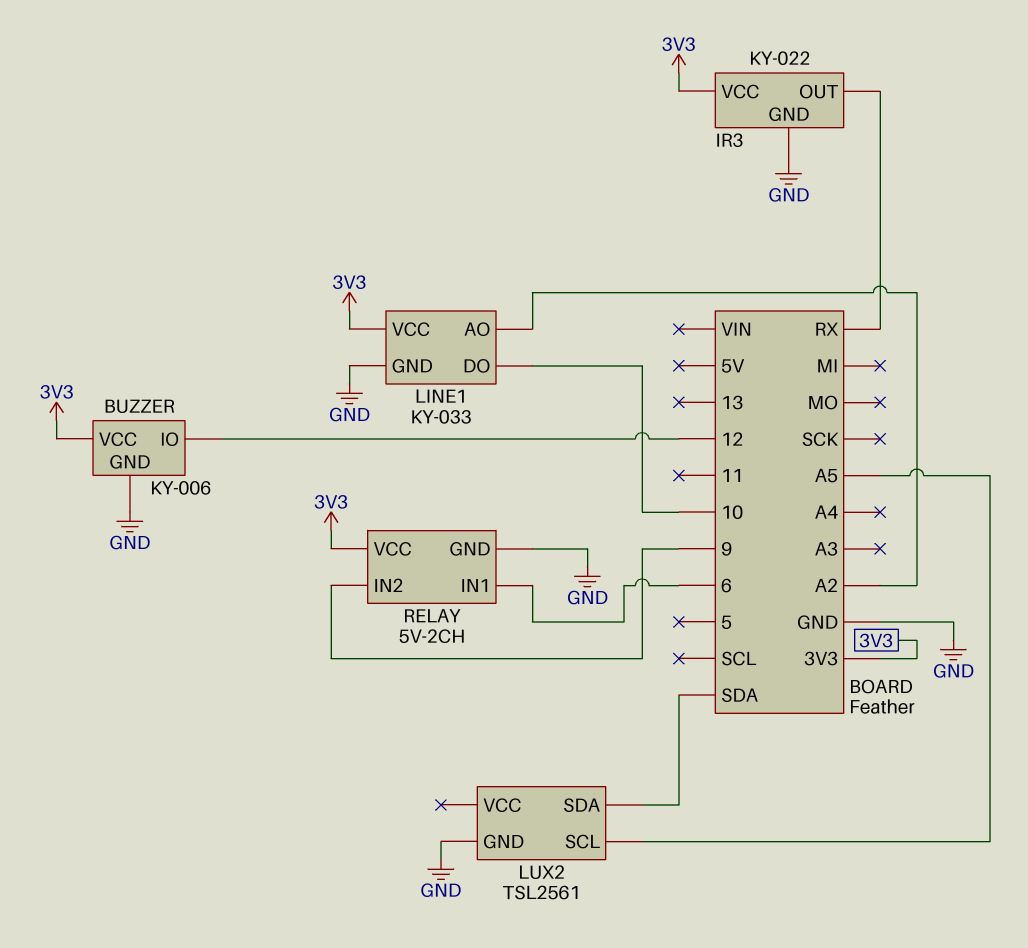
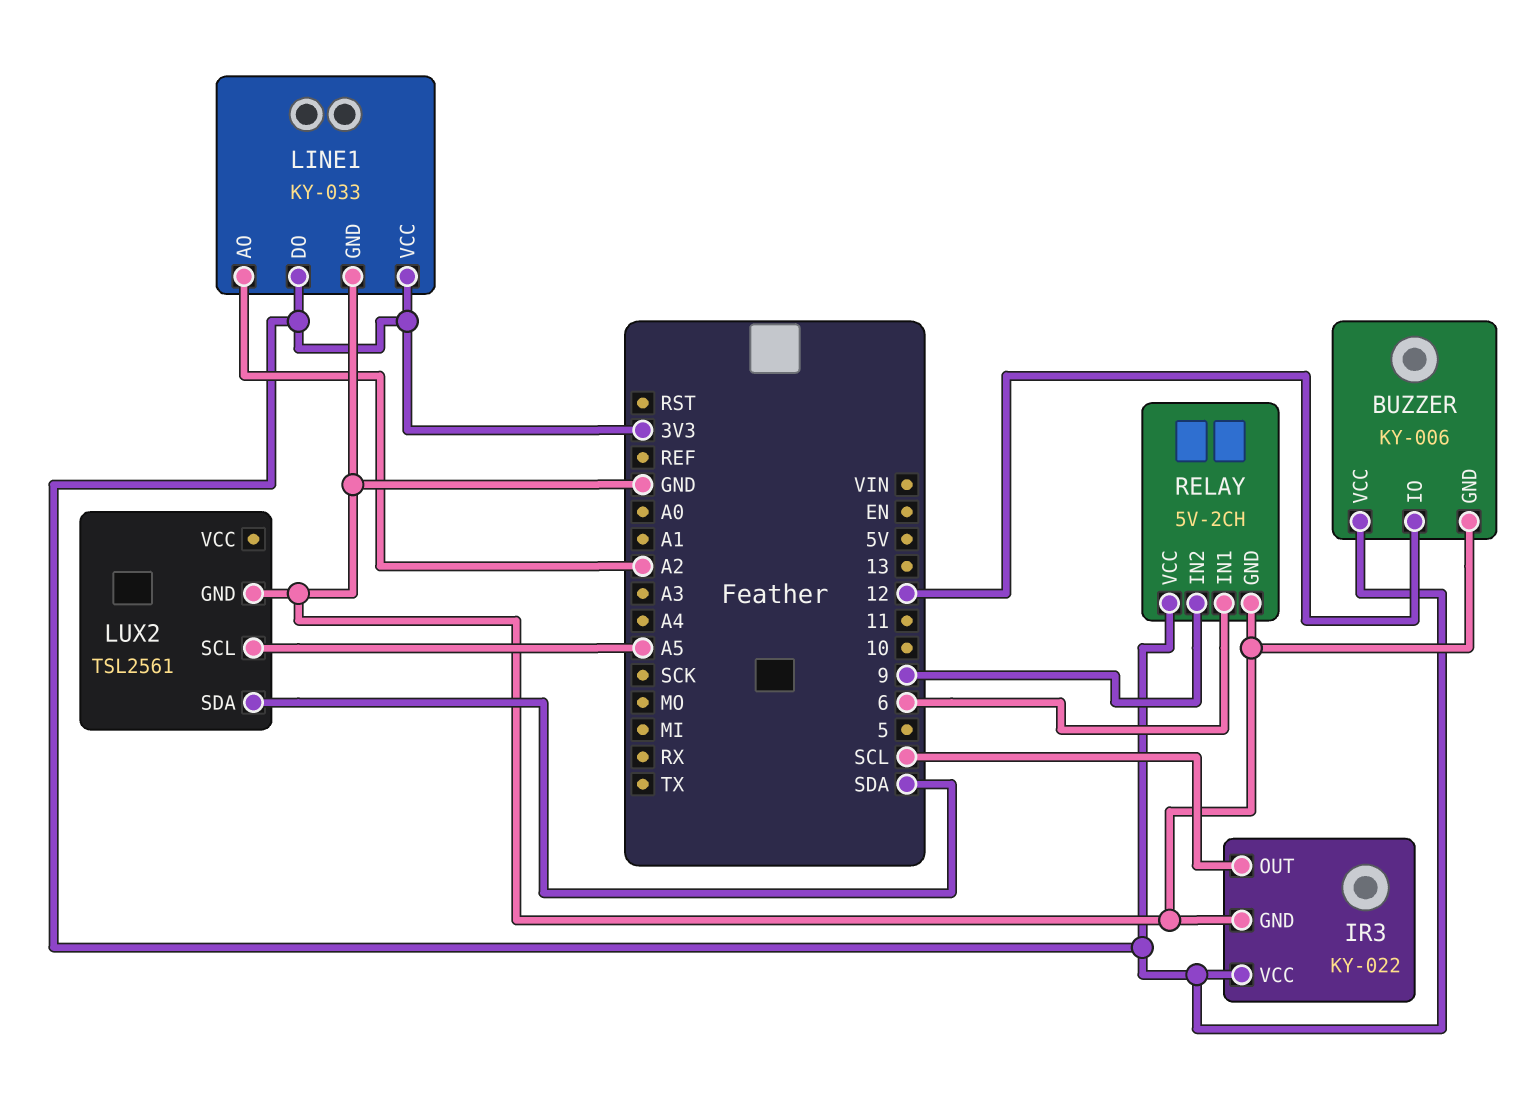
IR3 pin OUT: RX -> SCL
LINE1 pin DO: 10 -> 3V3

